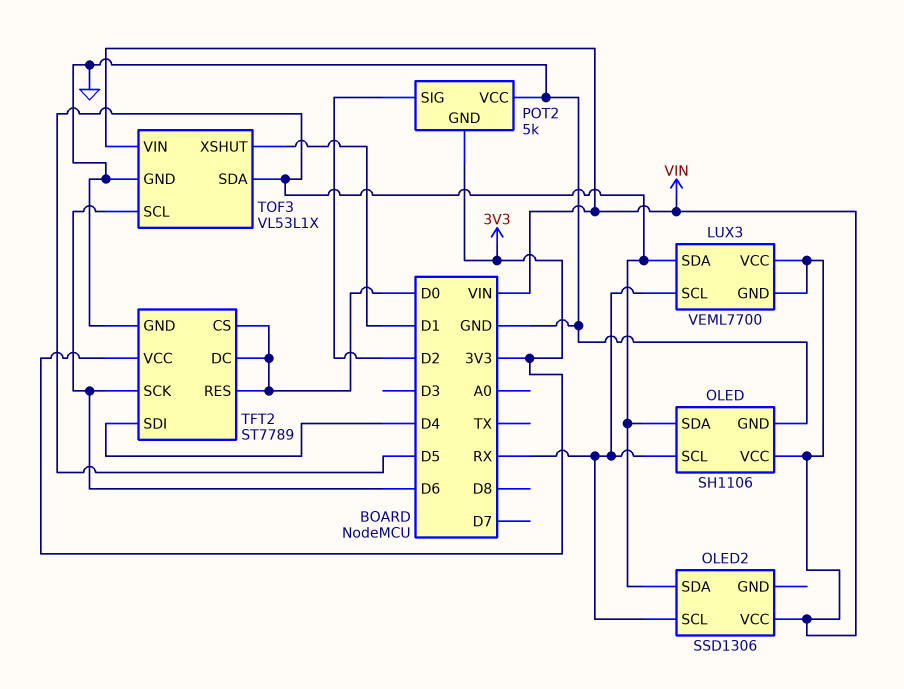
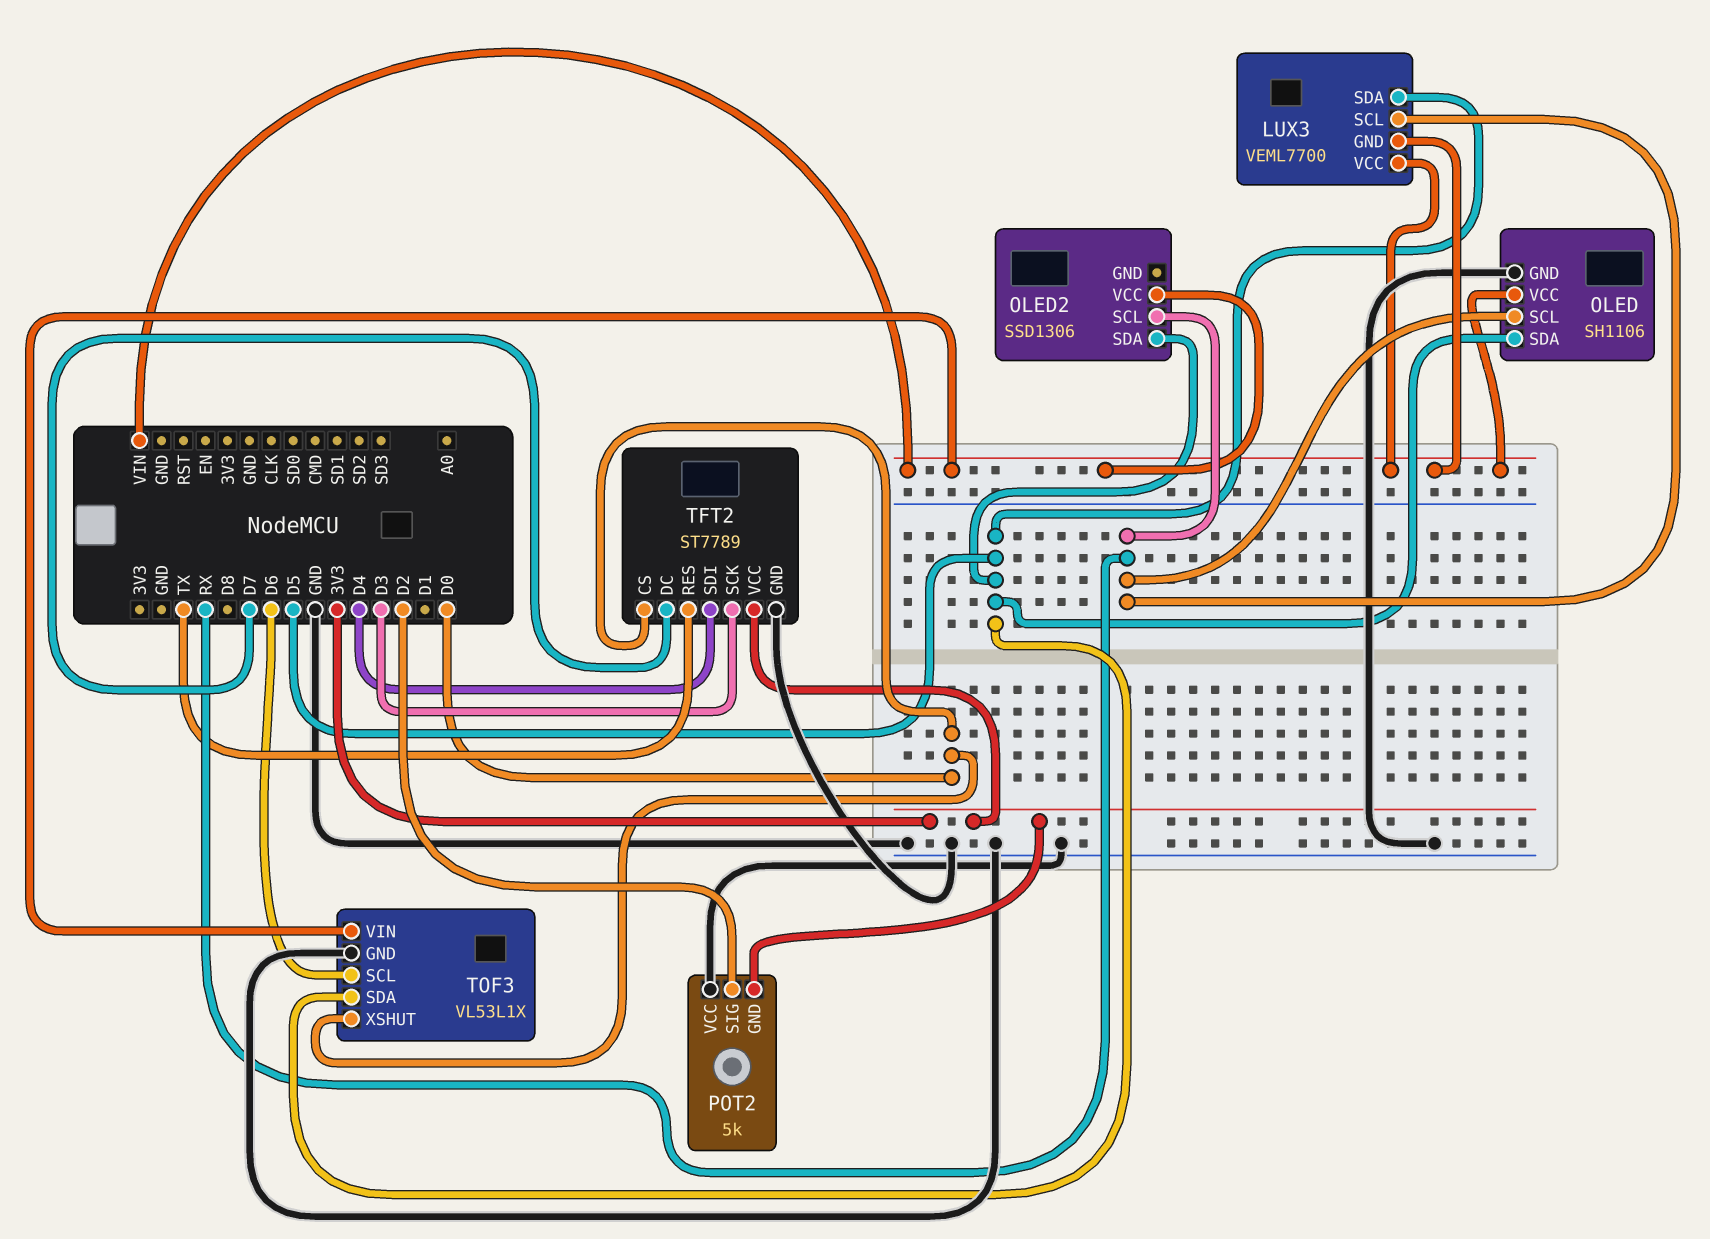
TFT2 pin DC: D0 -> D7
TFT2 pin RES: D0 -> TX
TFT2 pin SCK: D6 -> D3
TOF3 pin XSHUT: D1 -> D0

